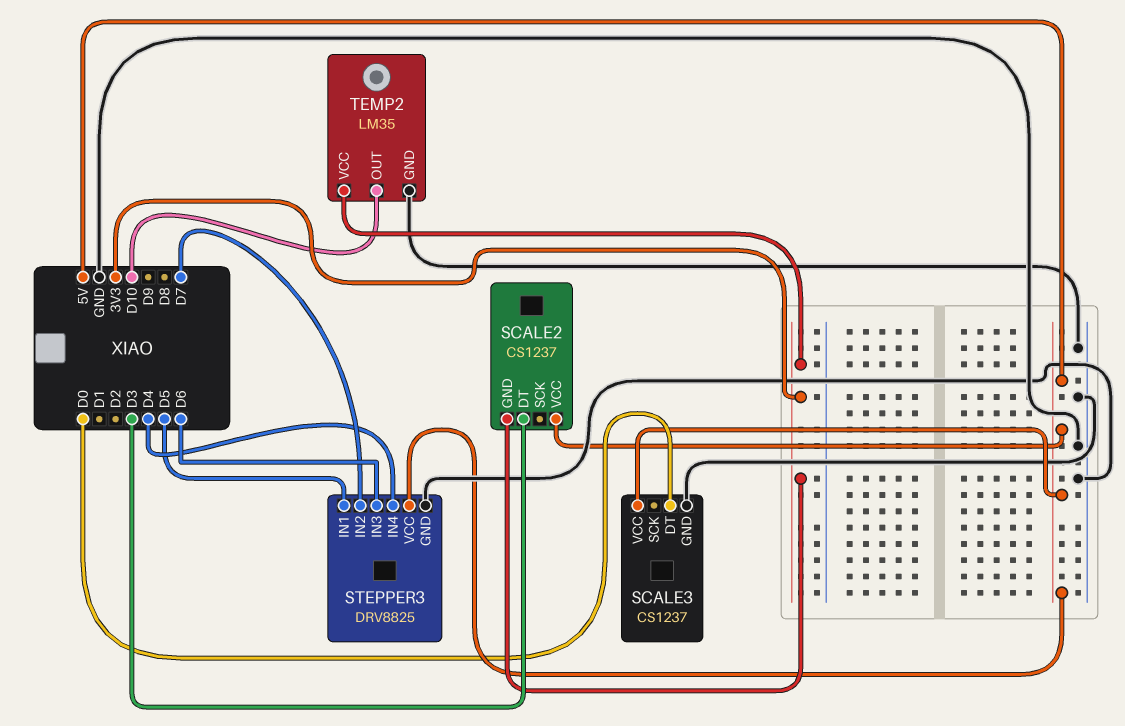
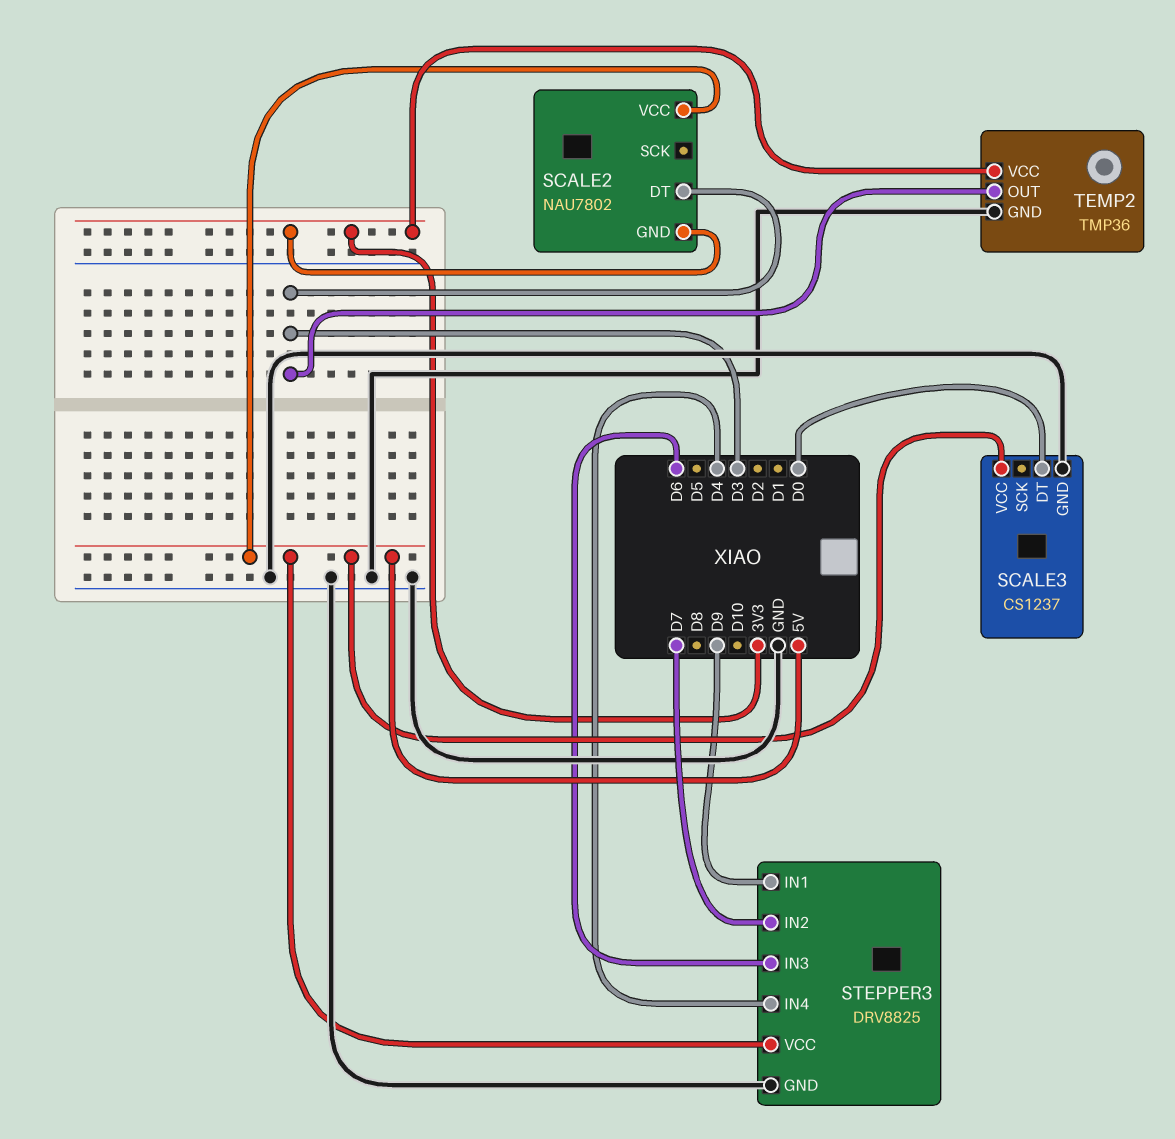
SCALE2: CS1237 -> NAU7802
STEPPER3 pin IN1: D5 -> D9
TEMP2: LM35 -> TMP36
TEMP2 pin OUT: D10 -> D3

